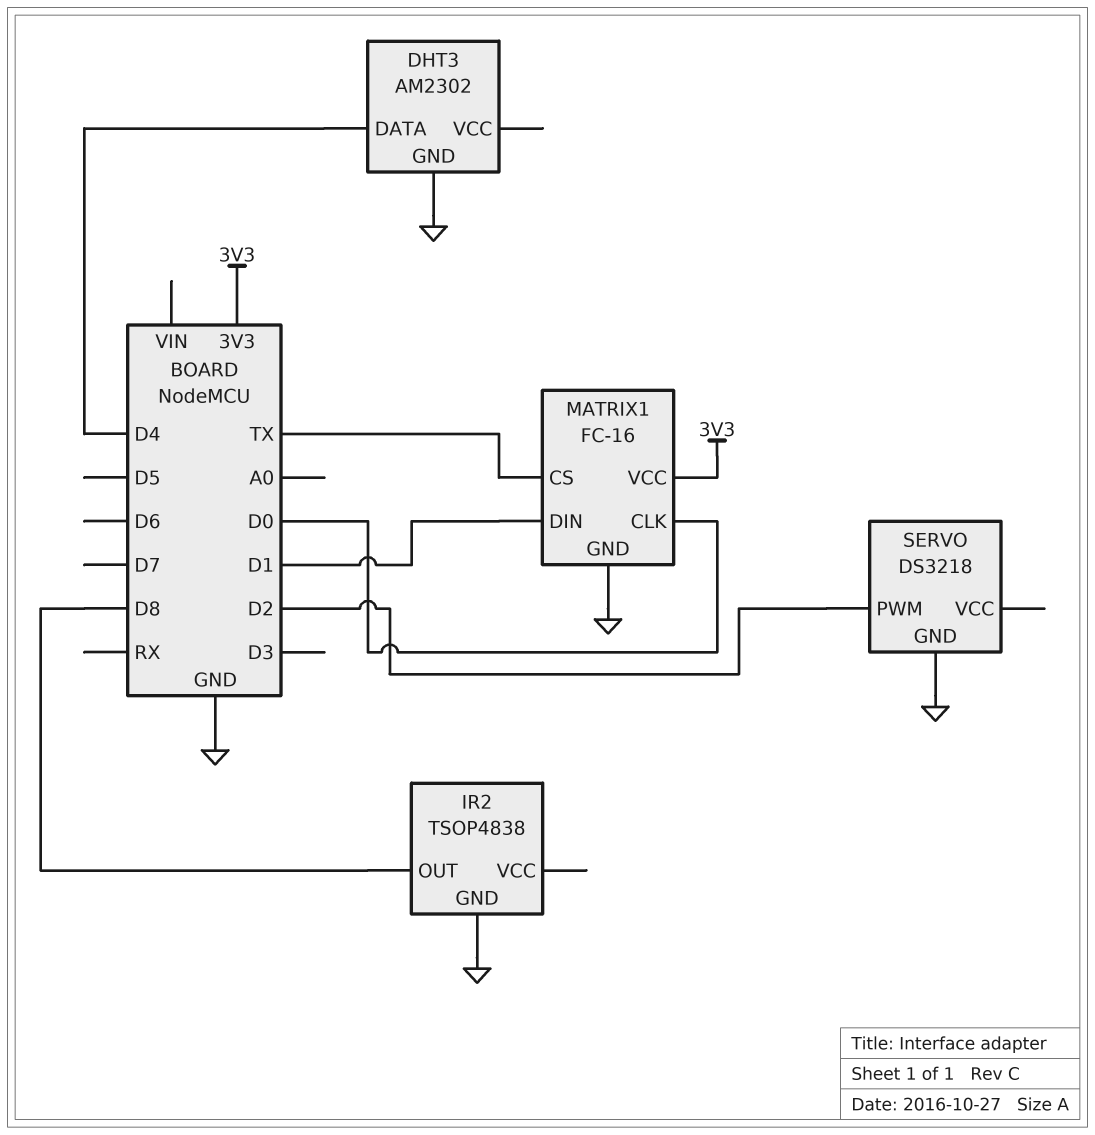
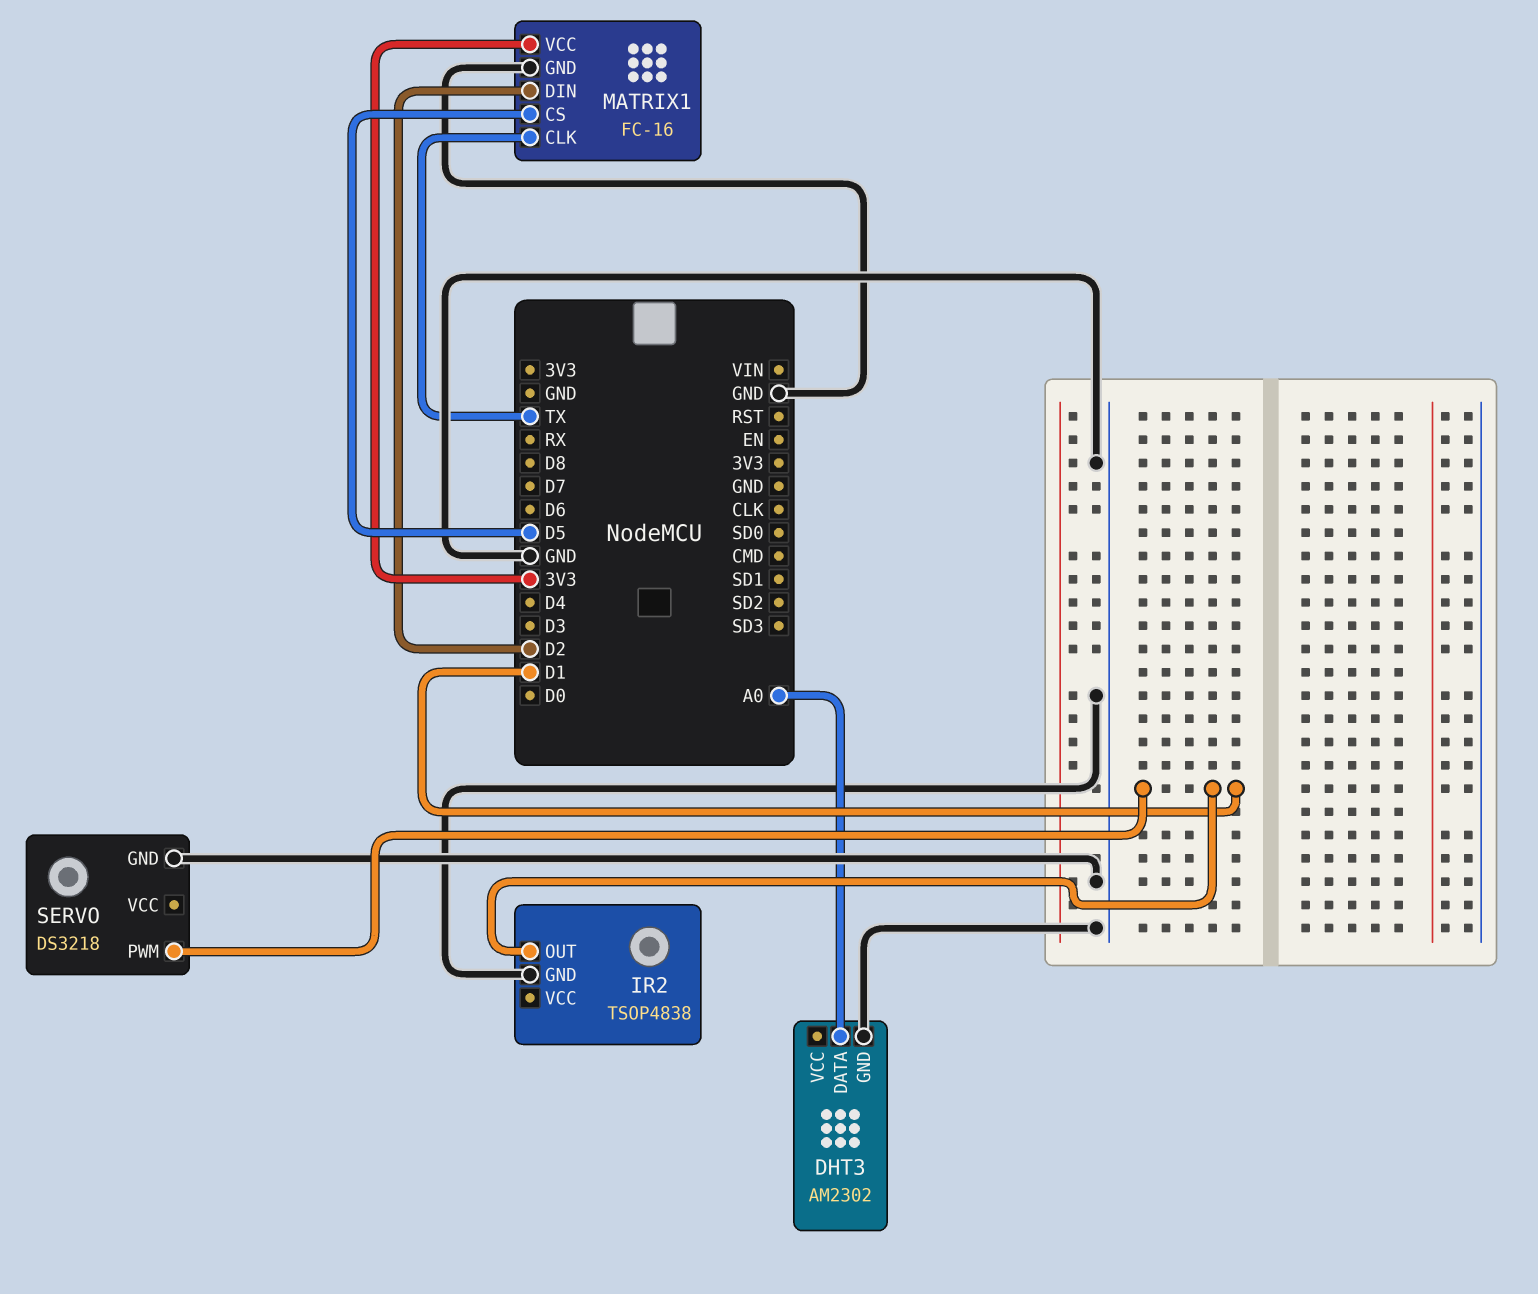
DHT3 pin DATA: D4 -> A0
IR2 pin OUT: D8 -> D1
MATRIX1 pin CLK: D0 -> TX
MATRIX1 pin CS: TX -> D5
MATRIX1 pin DIN: D1 -> D2
SERVO pin PWM: D2 -> D1

